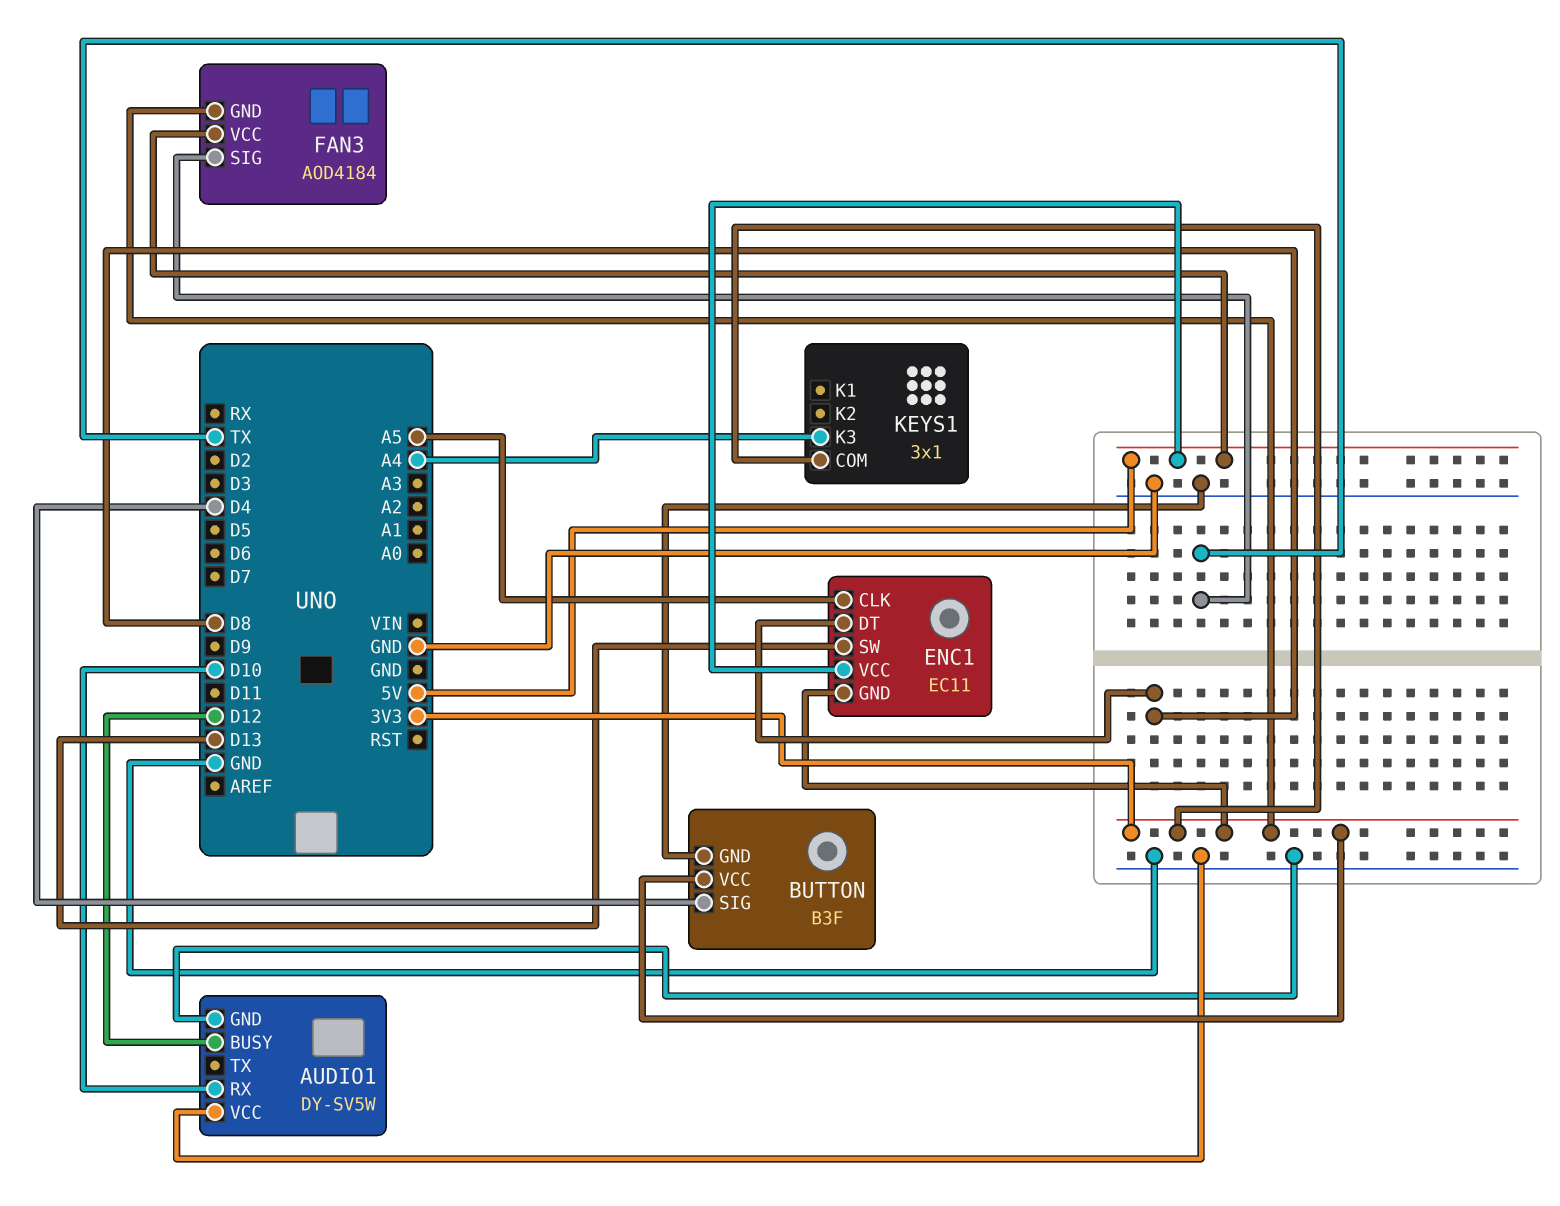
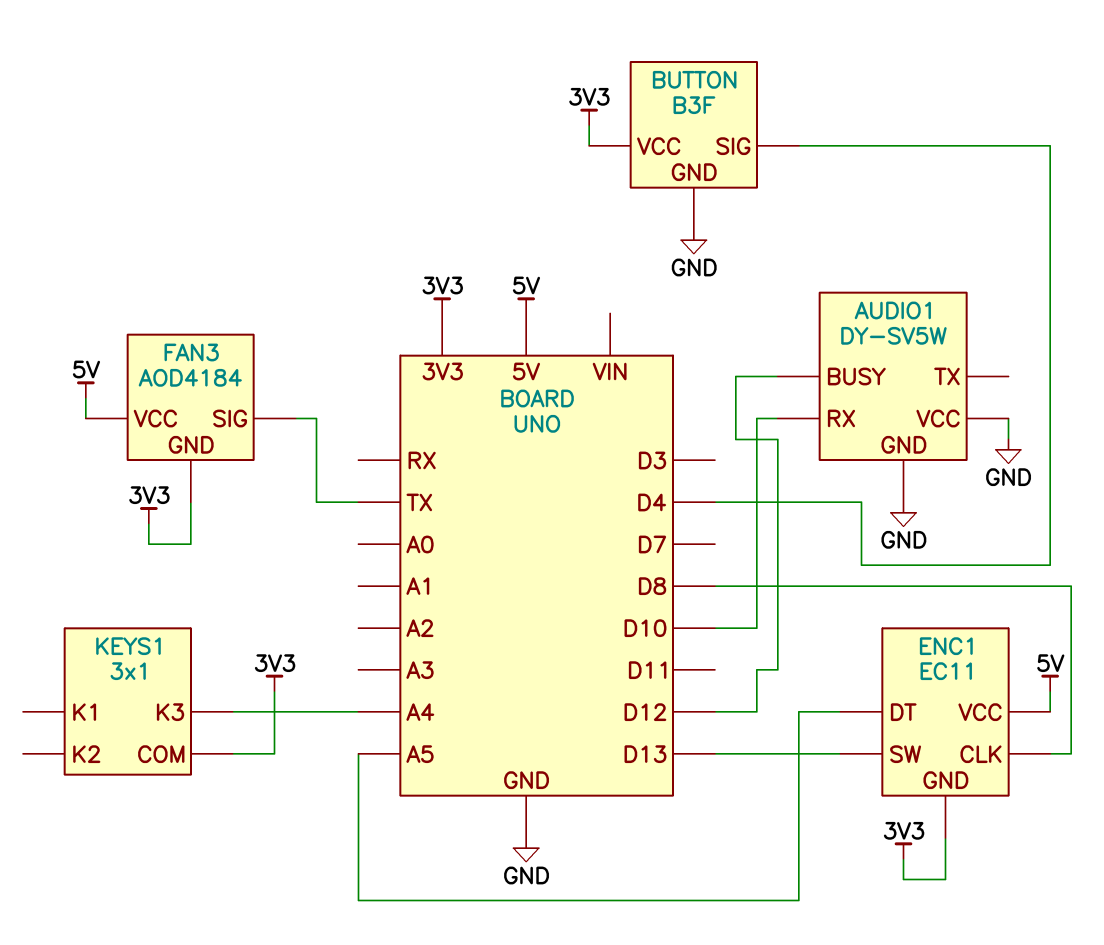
ENC1 pin CLK: A5 -> D8
ENC1 pin DT: D8 -> A5

